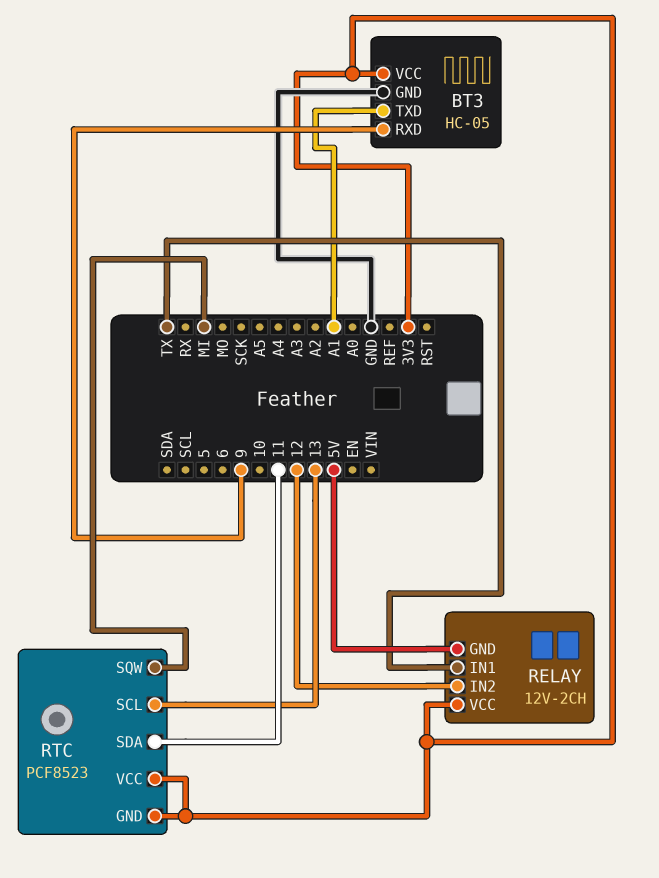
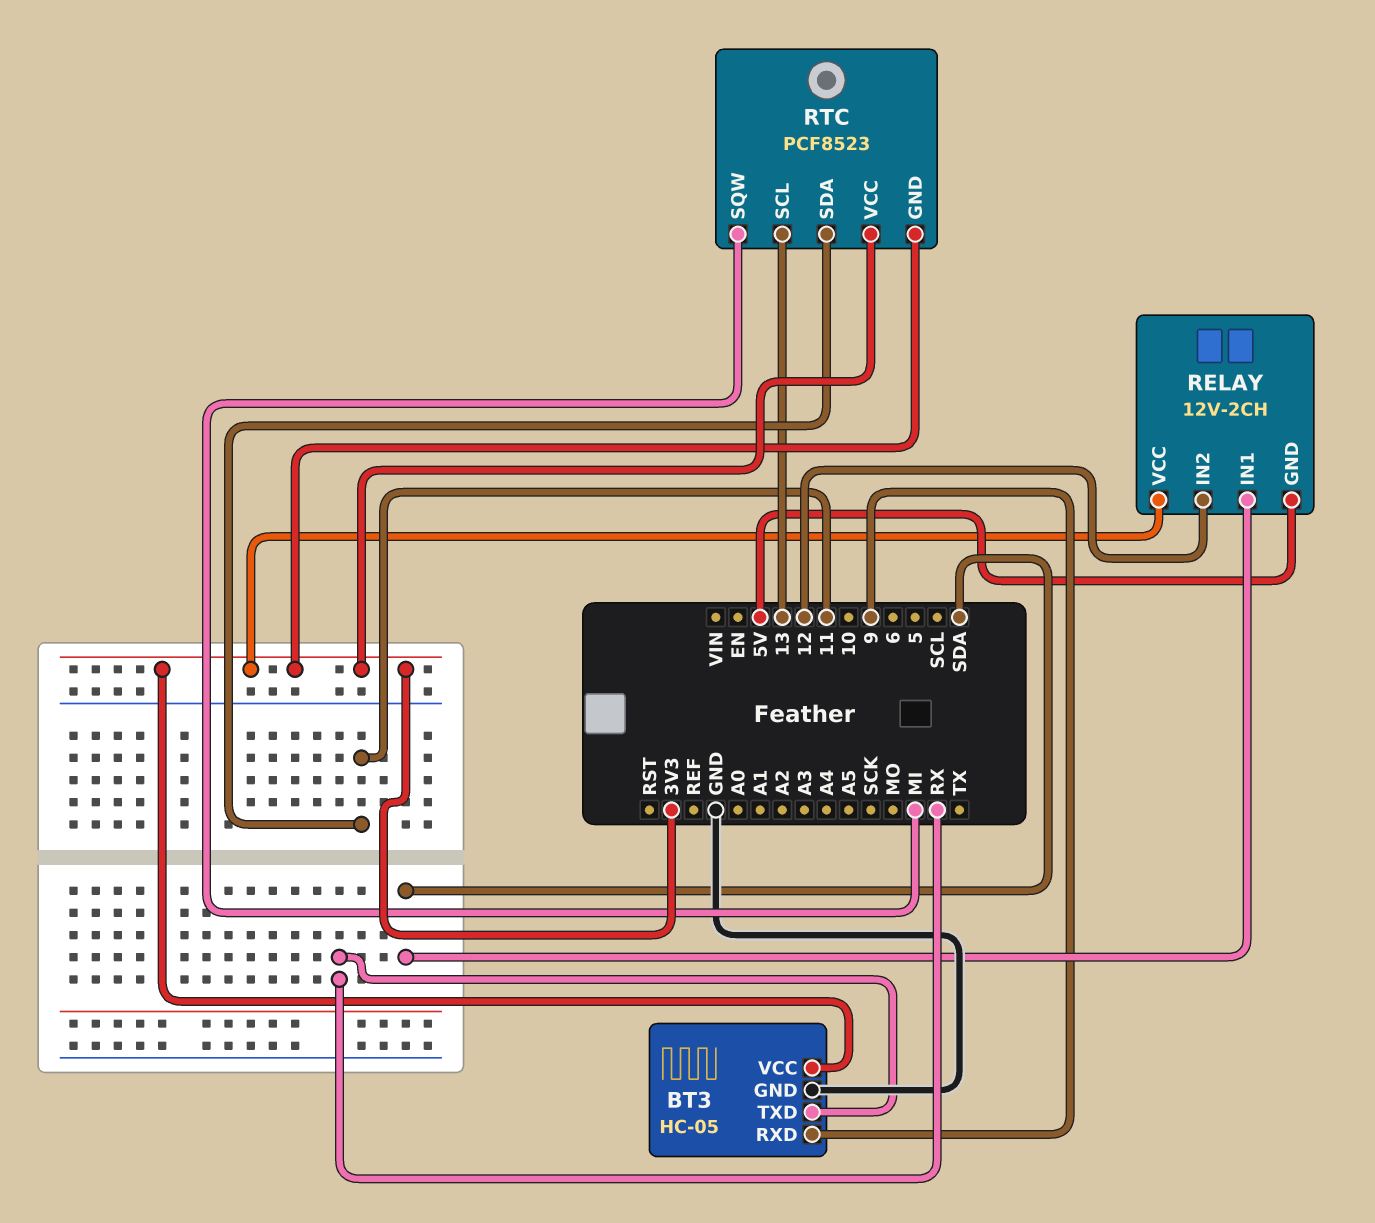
BT3 pin TXD: A1 -> RX
RELAY pin IN1: TX -> SDA

